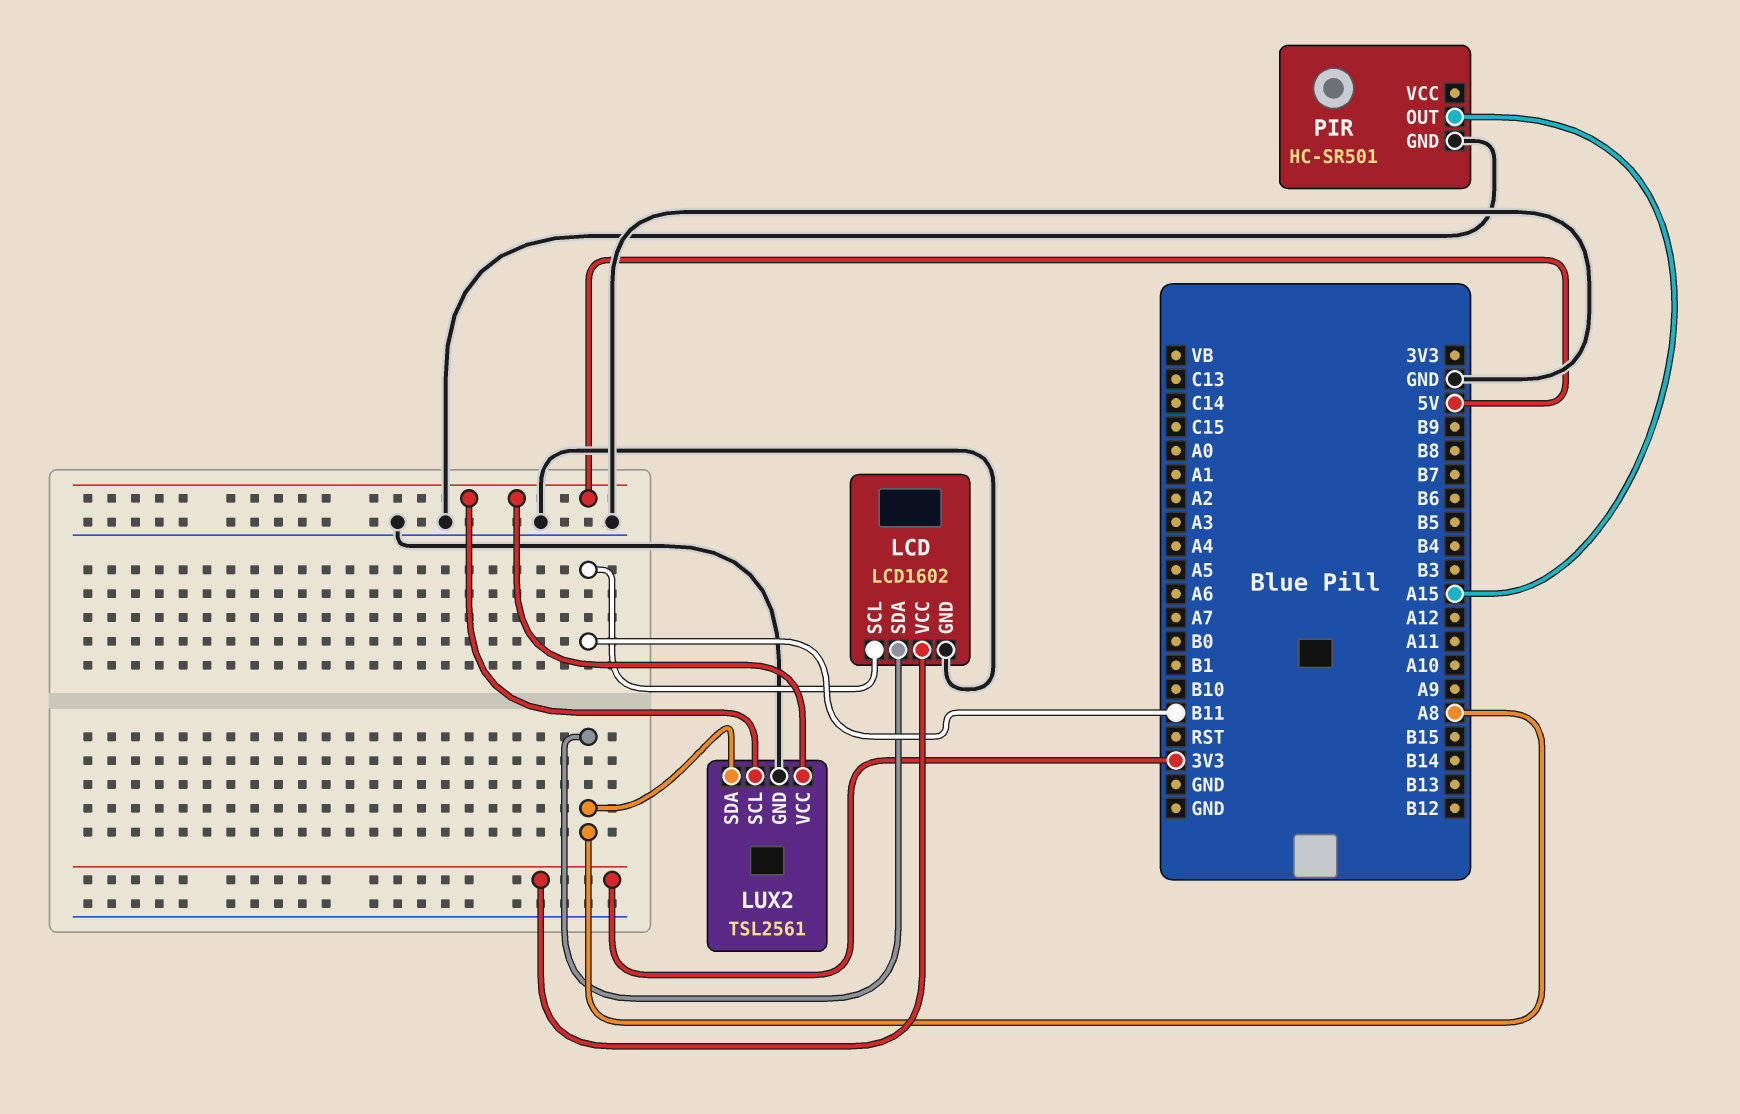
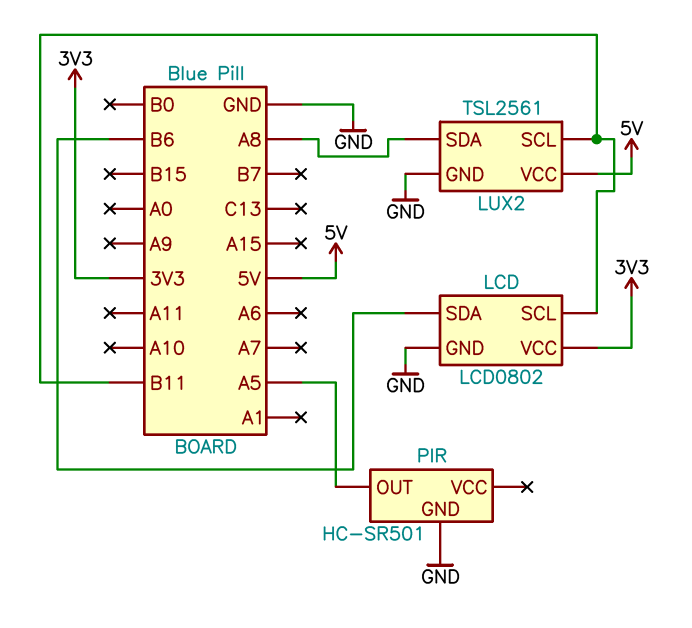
LCD: LCD1602 -> LCD0802
LCD pin SDA: A8 -> B6
LUX2 pin SCL: 5V -> B11
PIR pin OUT: A15 -> A5

